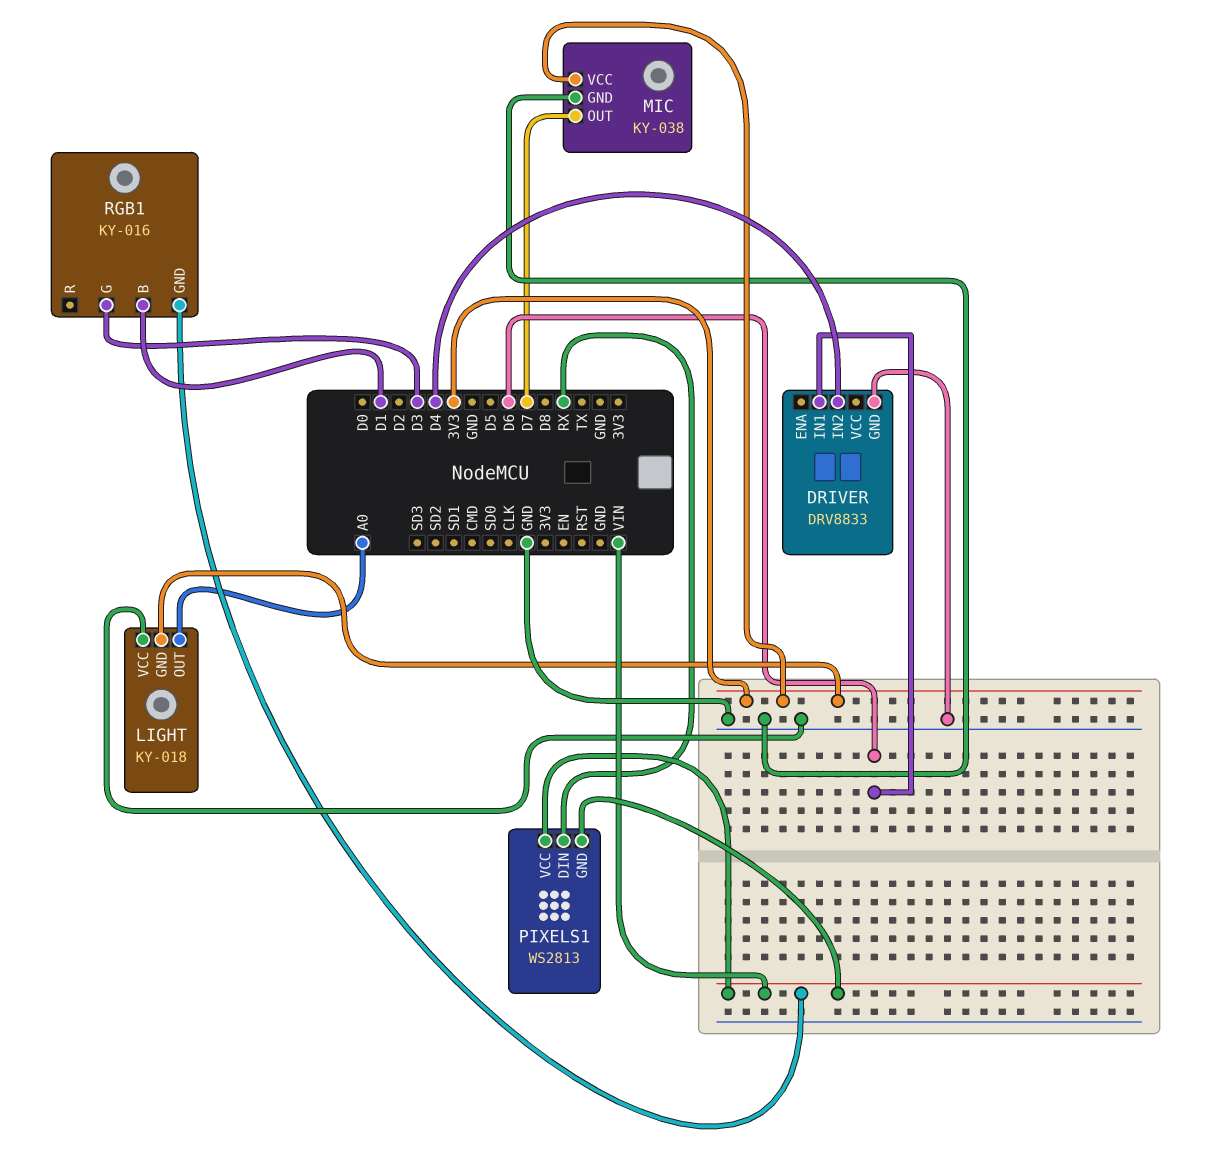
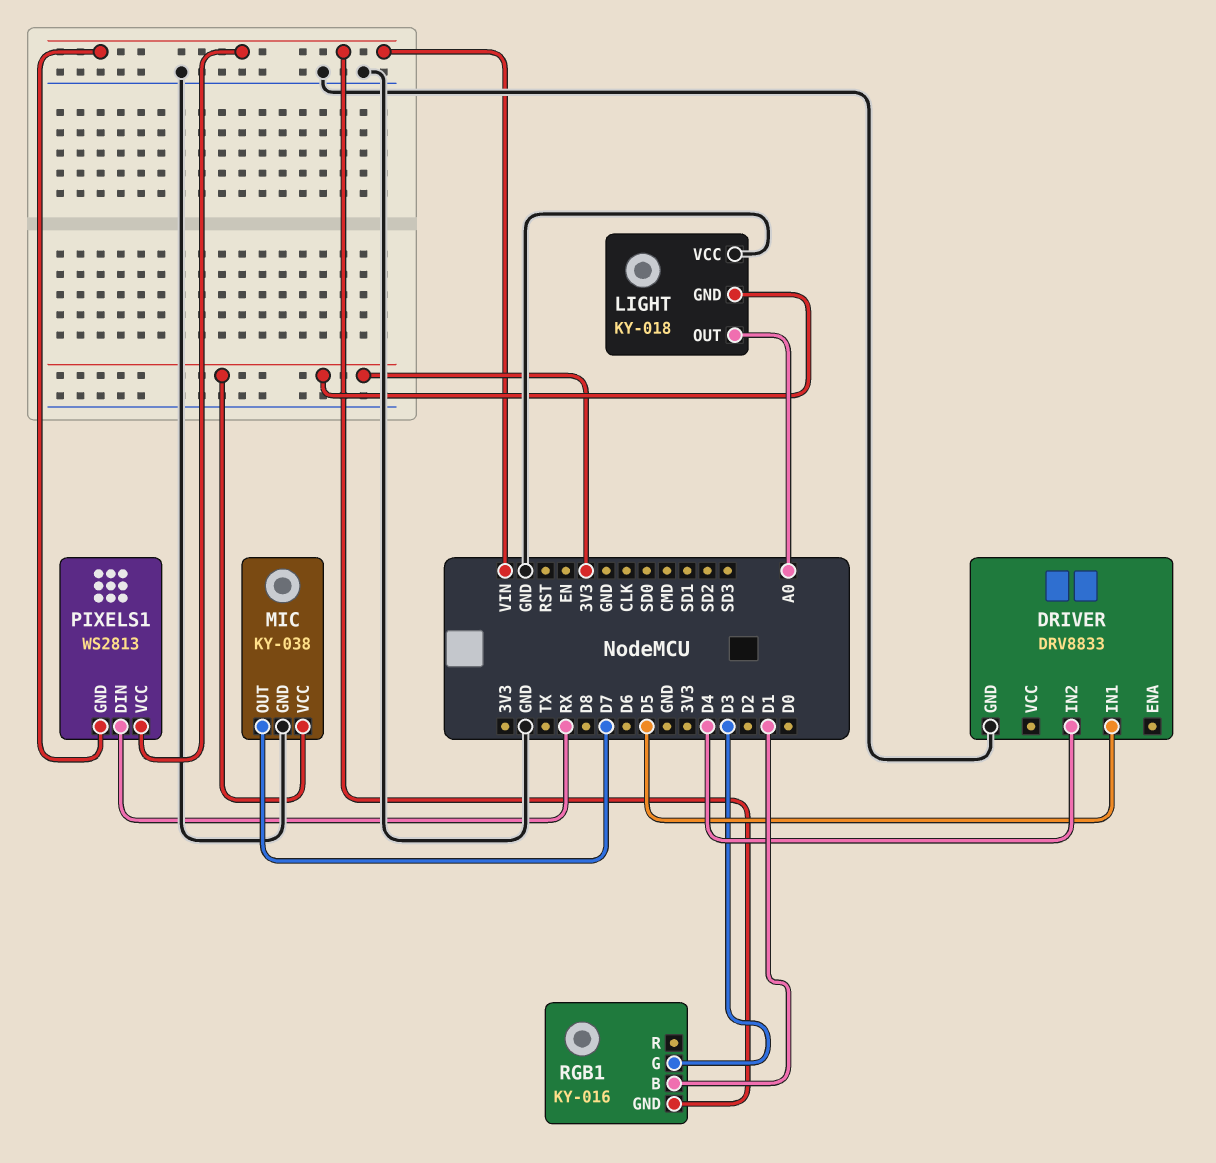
DRIVER pin IN1: D6 -> D5

